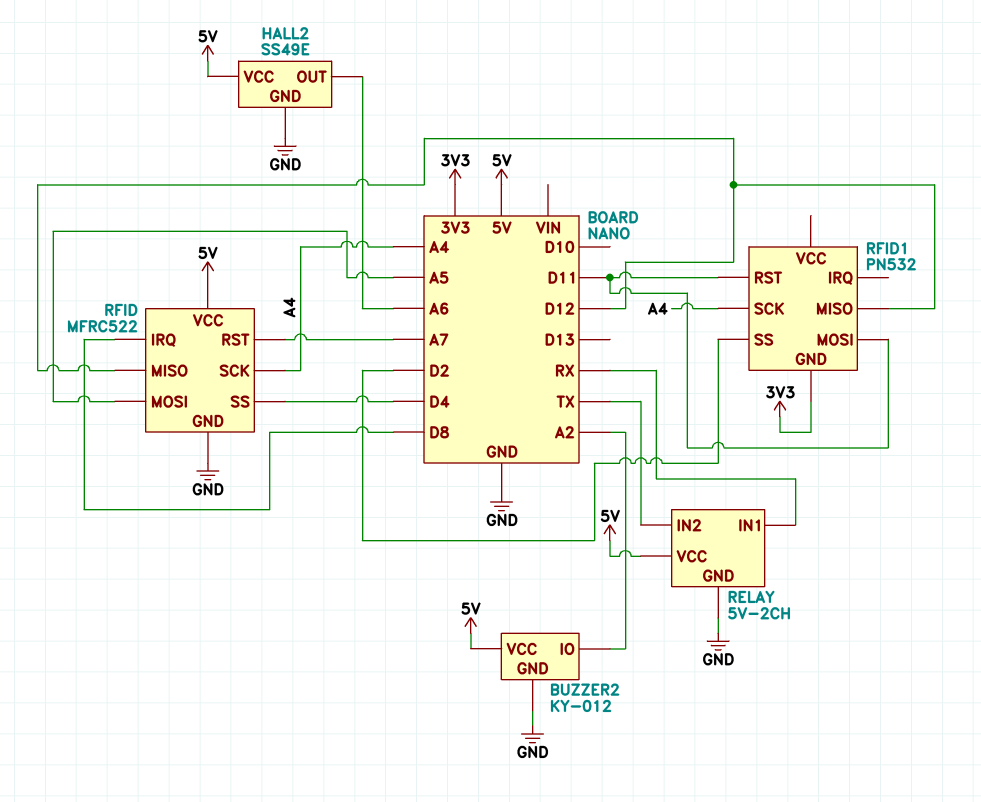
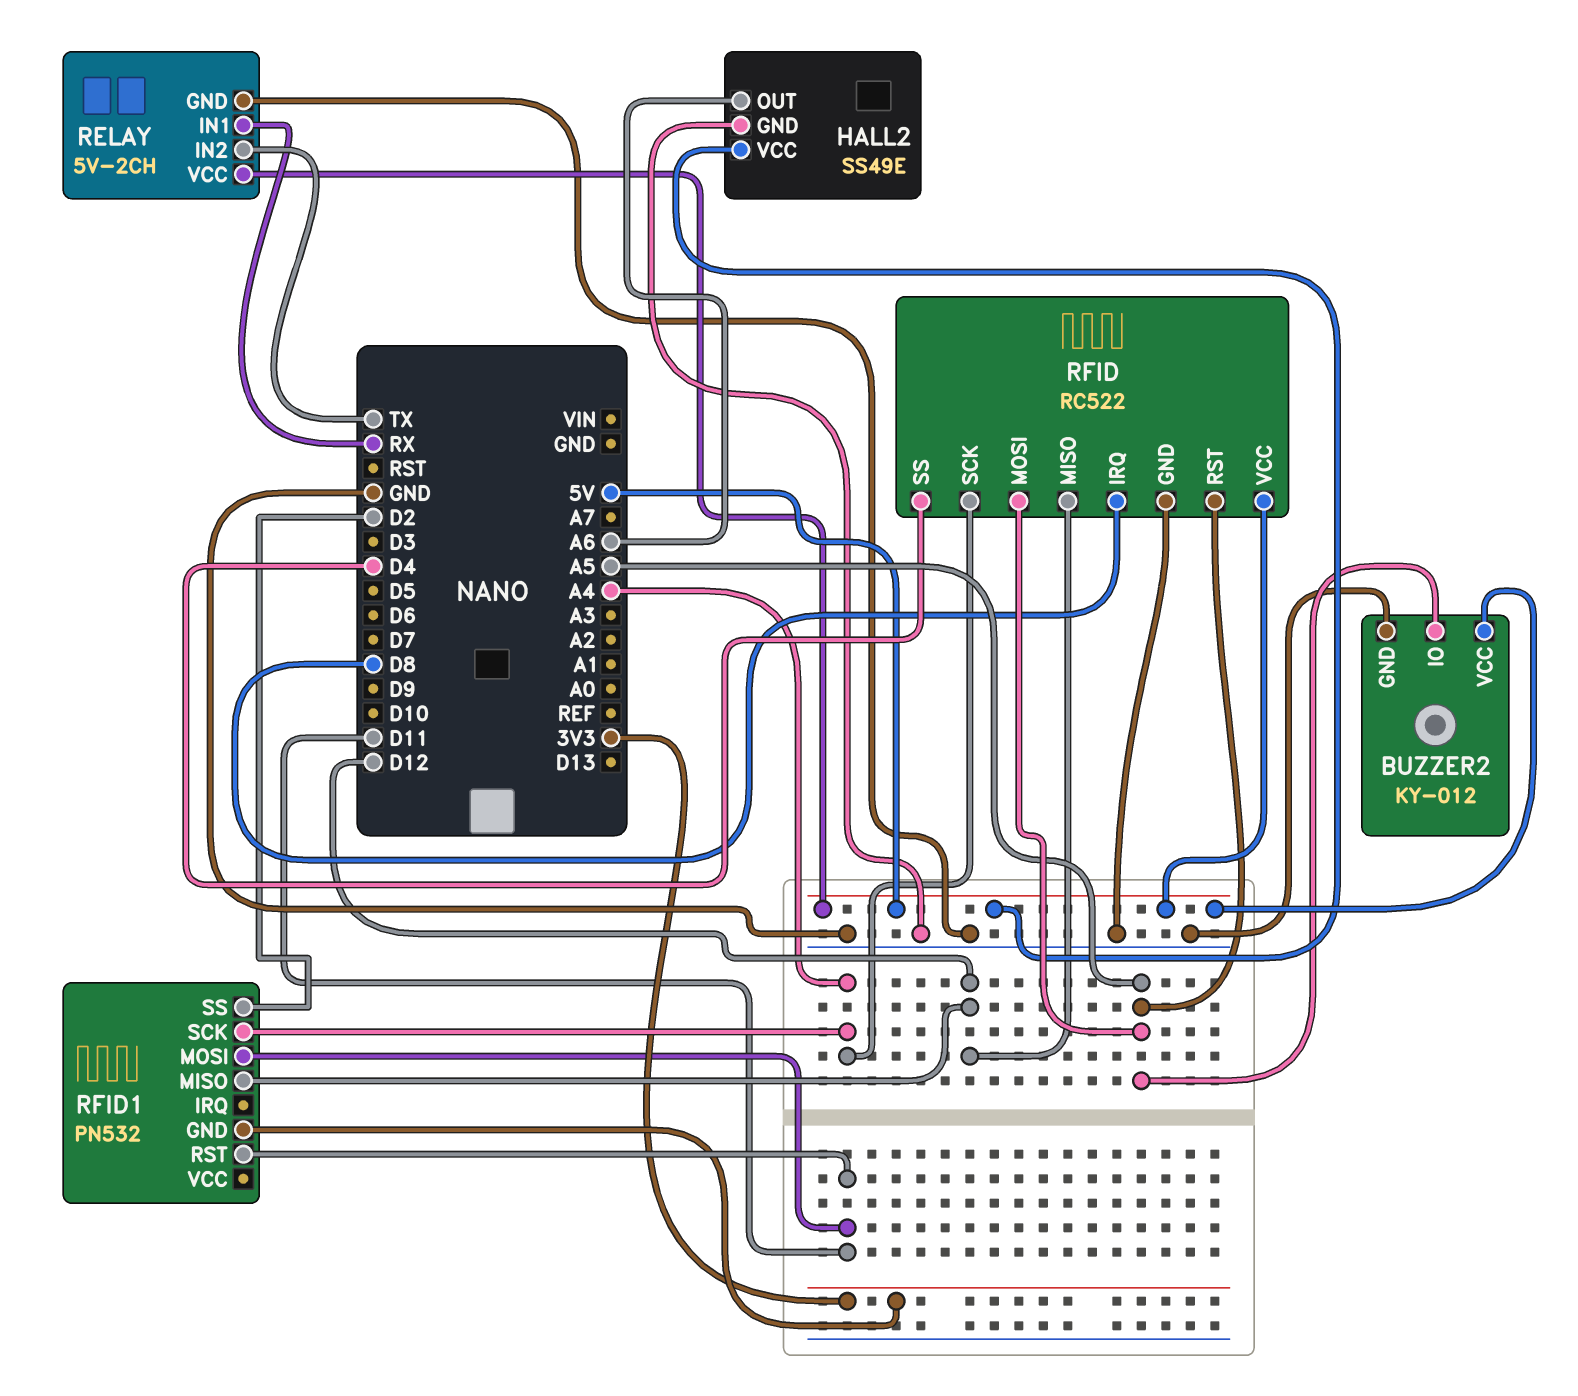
BUZZER2 pin IO: A2 -> A5
RFID: MFRC522 -> RC522
RFID pin RST: A7 -> A5

